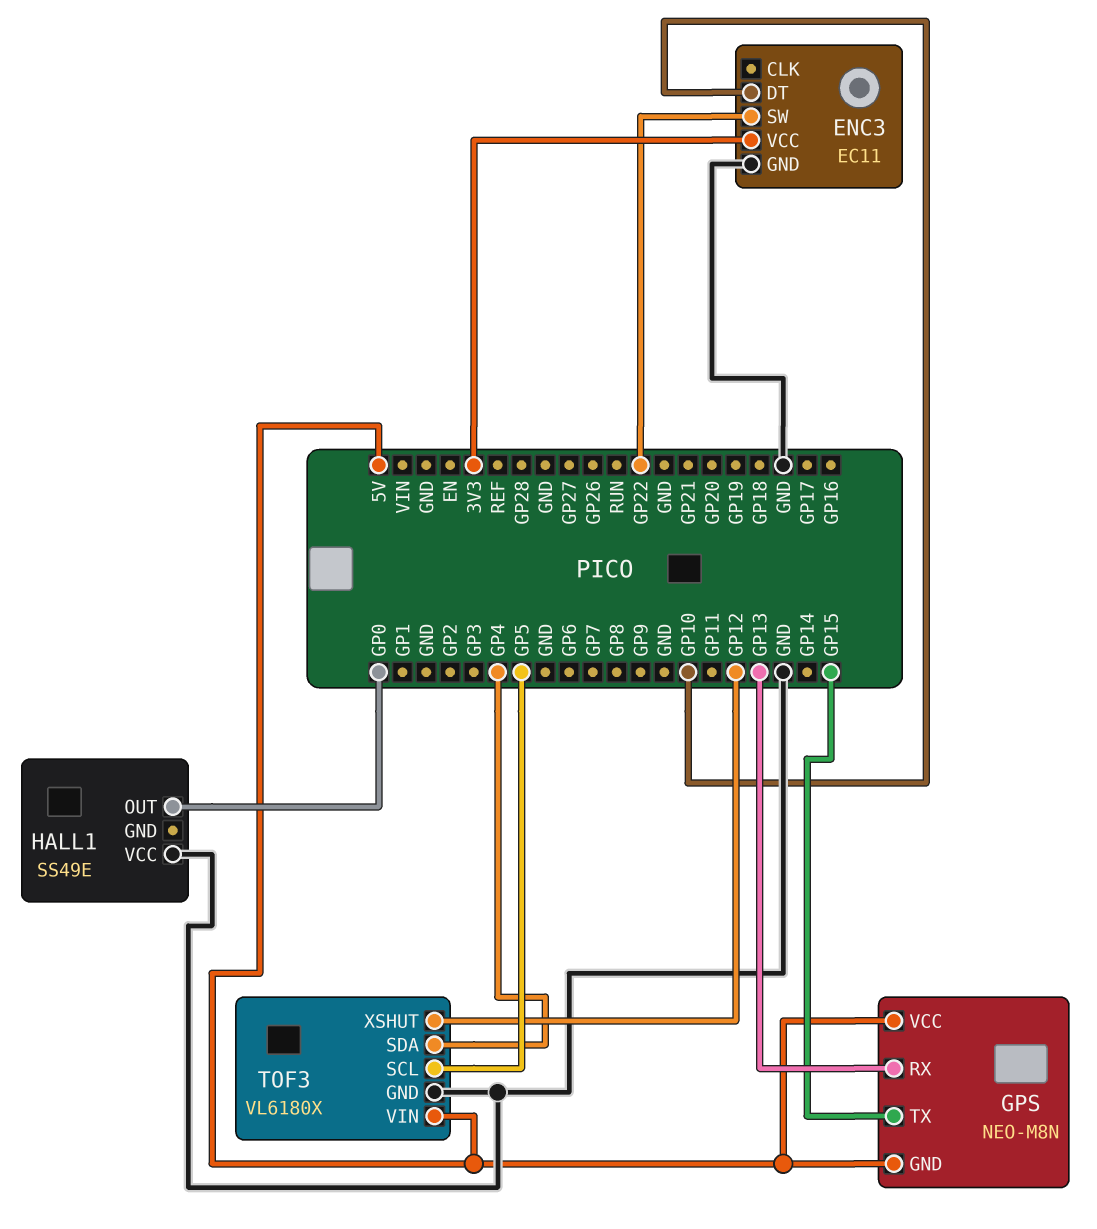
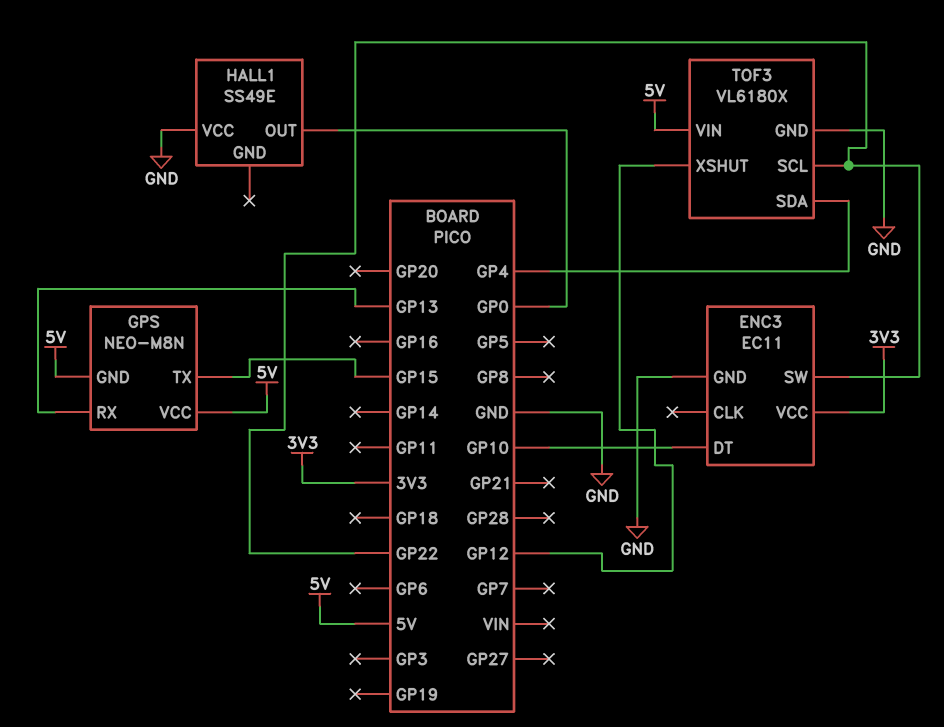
TOF3 pin SCL: GP5 -> GP22

